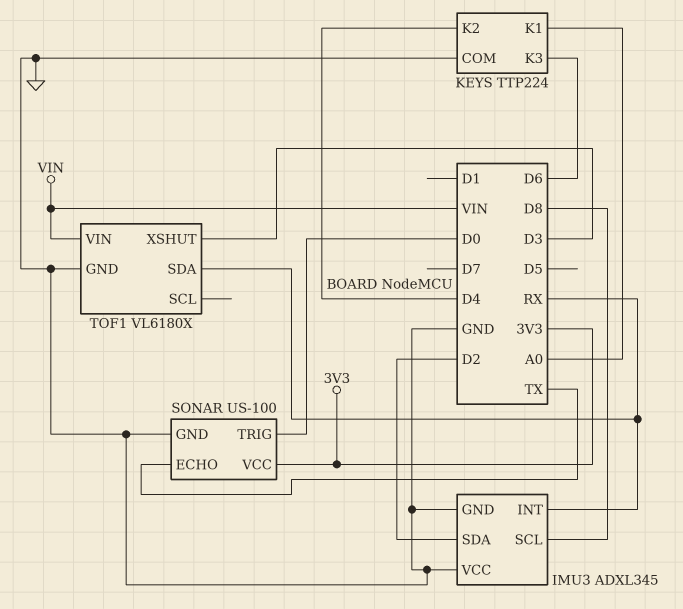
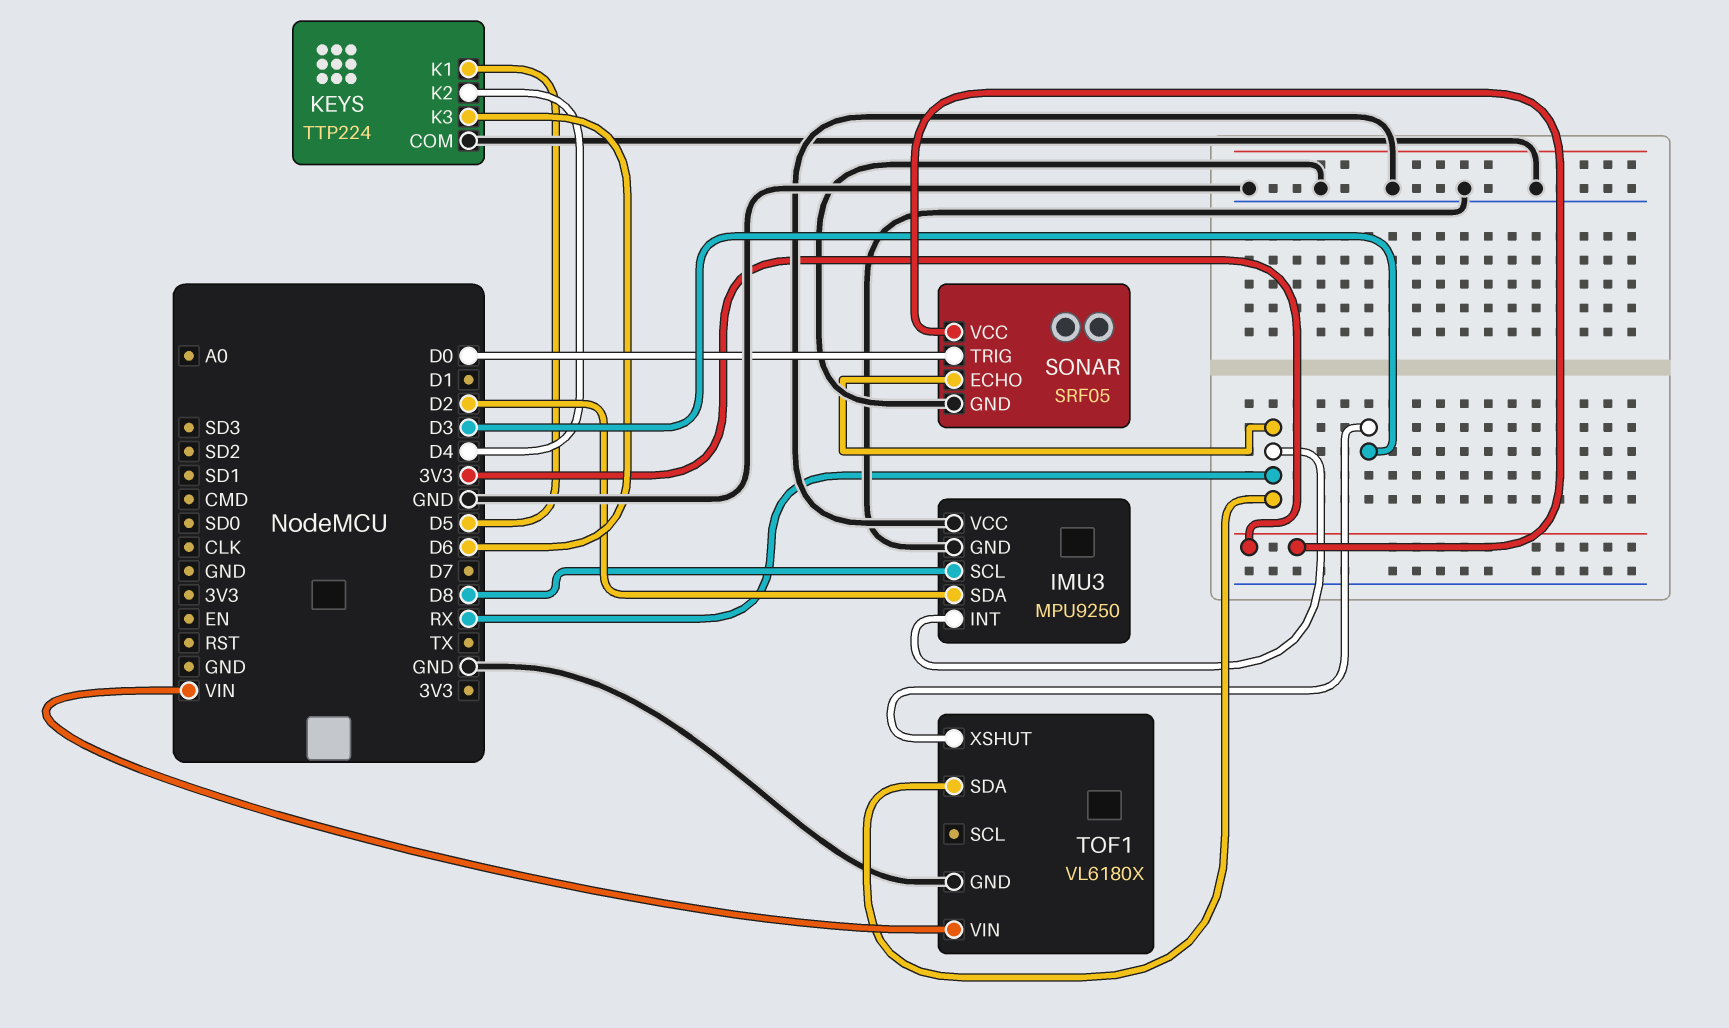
IMU3: ADXL345 -> MPU9250
KEYS pin K1: A0 -> D5
SONAR: US-100 -> SRF05
SONAR pin ECHO: TX -> RX

